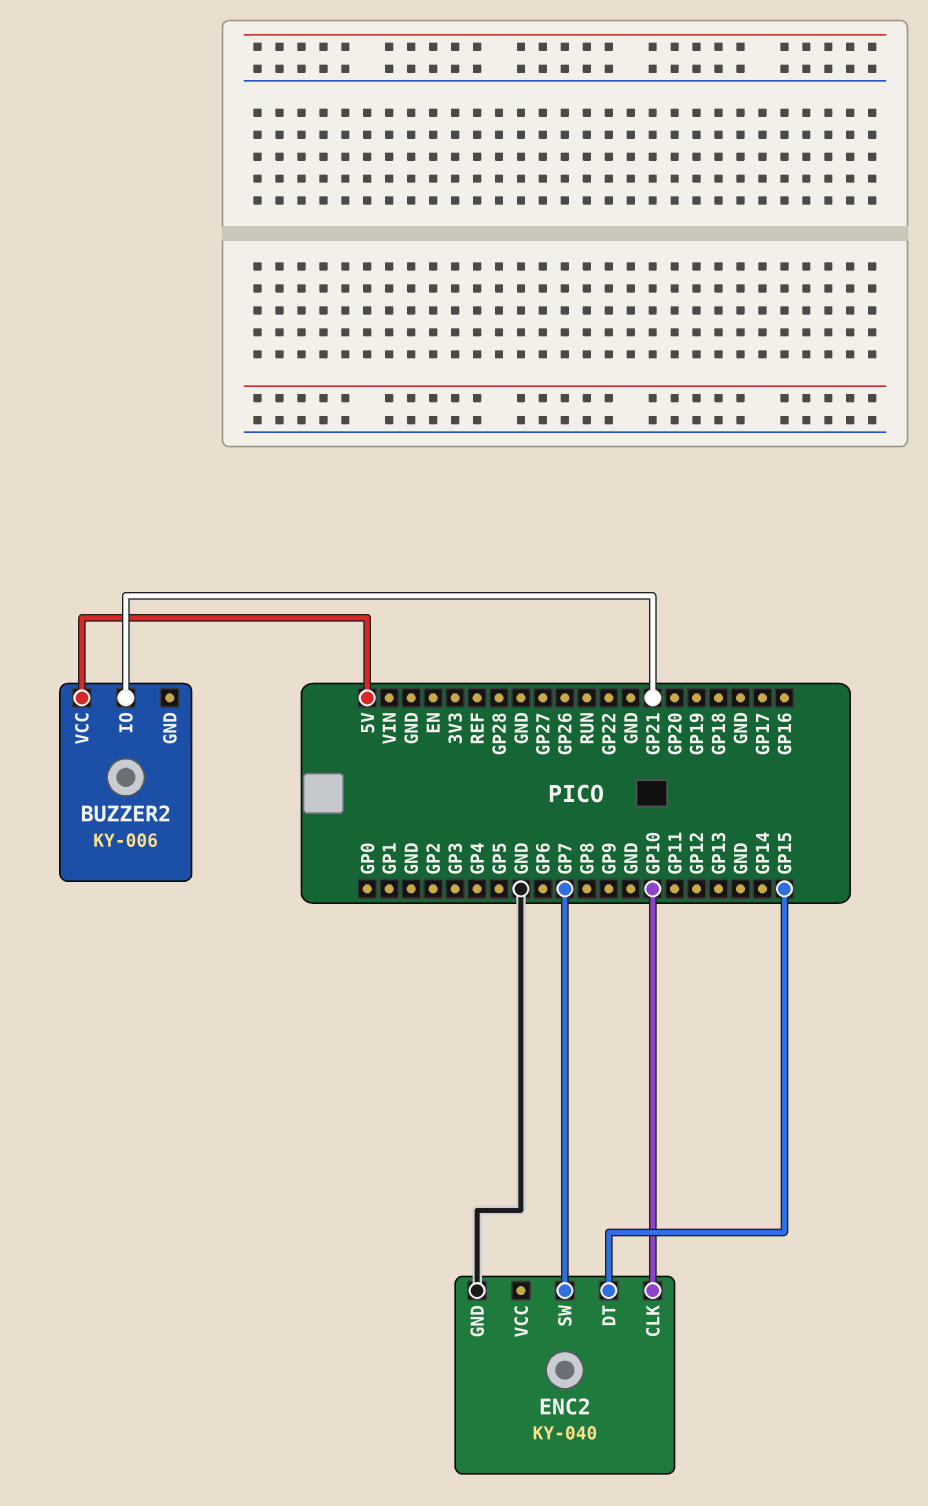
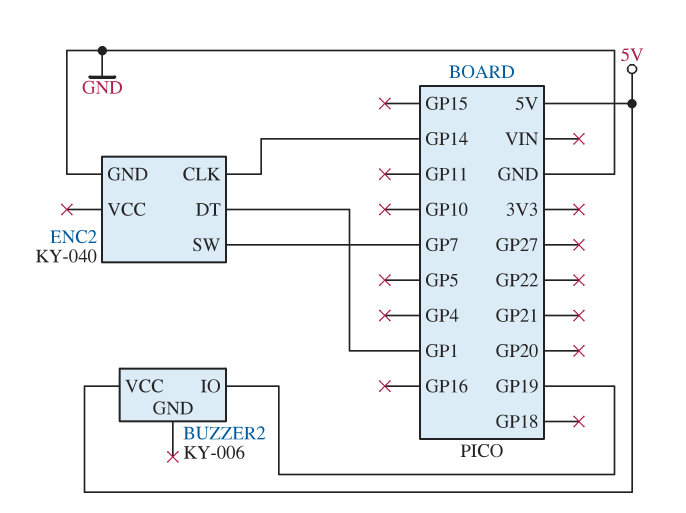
BUZZER2 pin IO: GP21 -> GP19
ENC2 pin CLK: GP10 -> GP14
ENC2 pin DT: GP15 -> GP1

